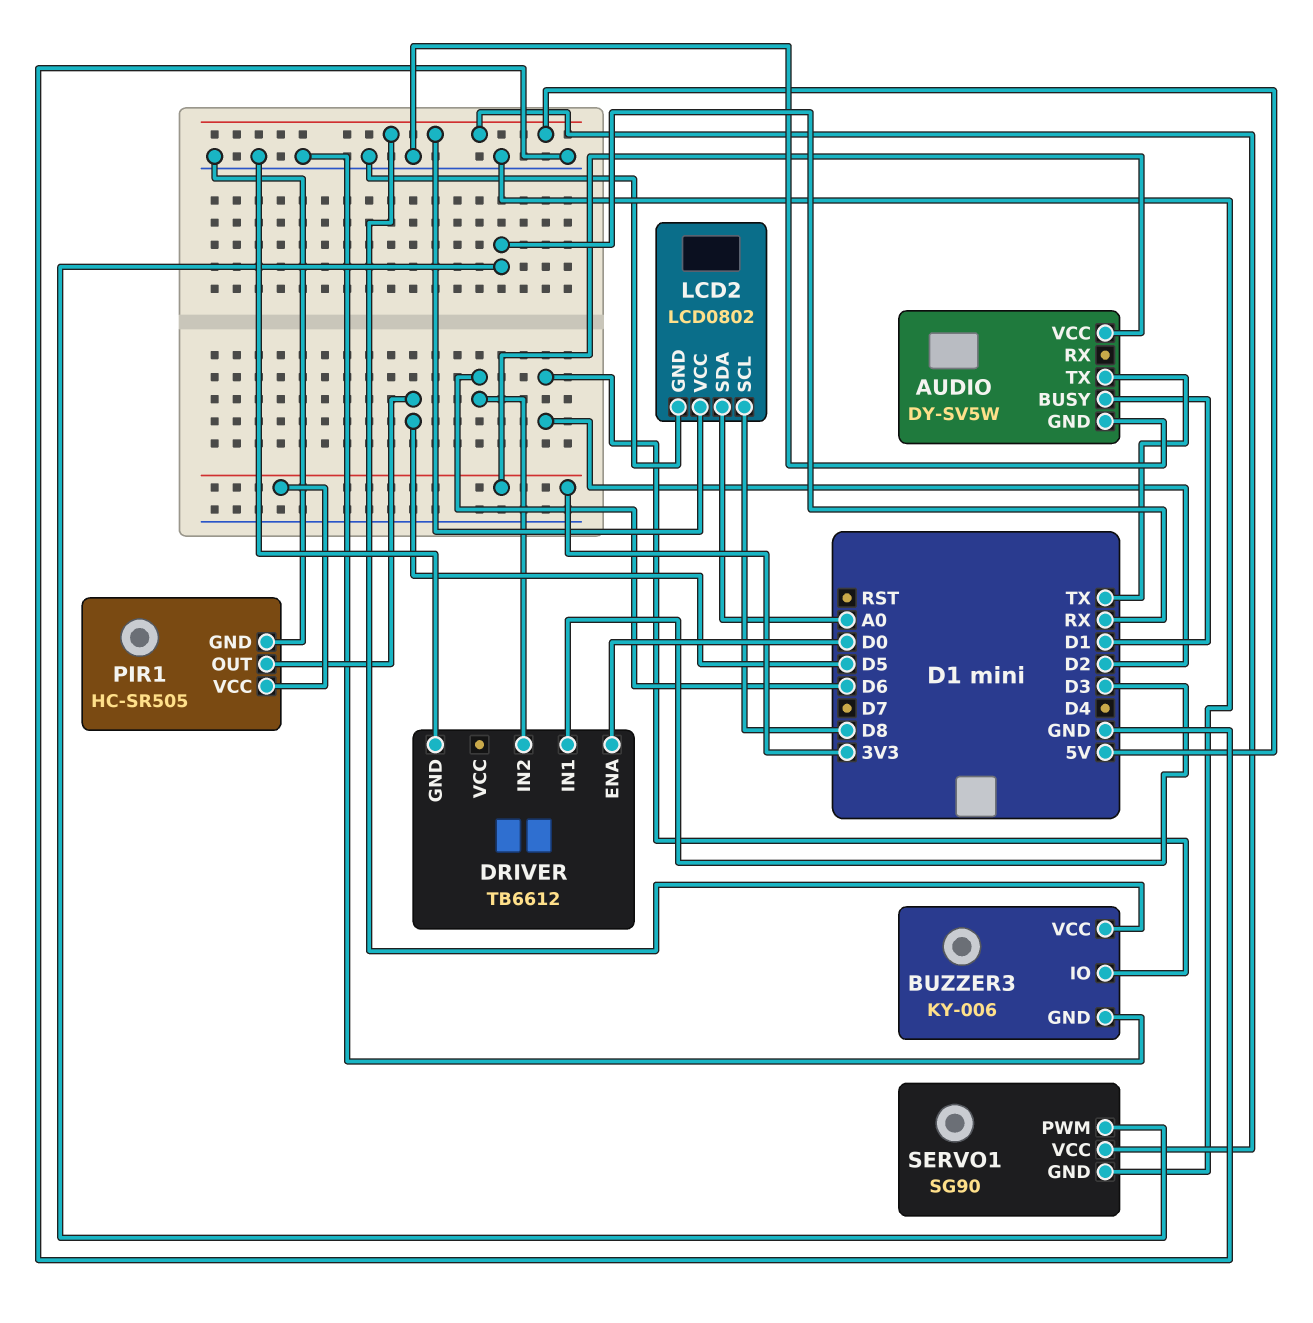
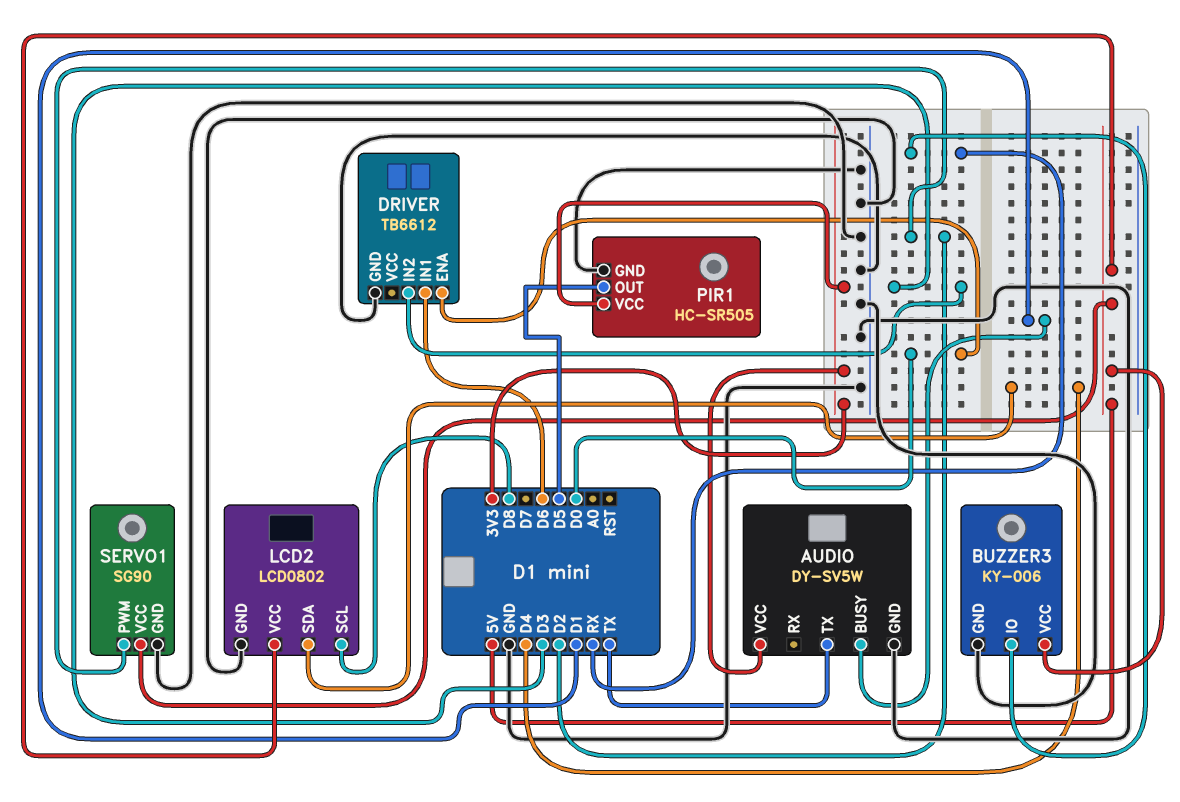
BUZZER3 pin IO: D2 -> RX
DRIVER pin IN1: D3 -> D6
DRIVER pin IN2: D6 -> D3
LCD2 pin SDA: A0 -> D4
SERVO1 pin PWM: RX -> D2

